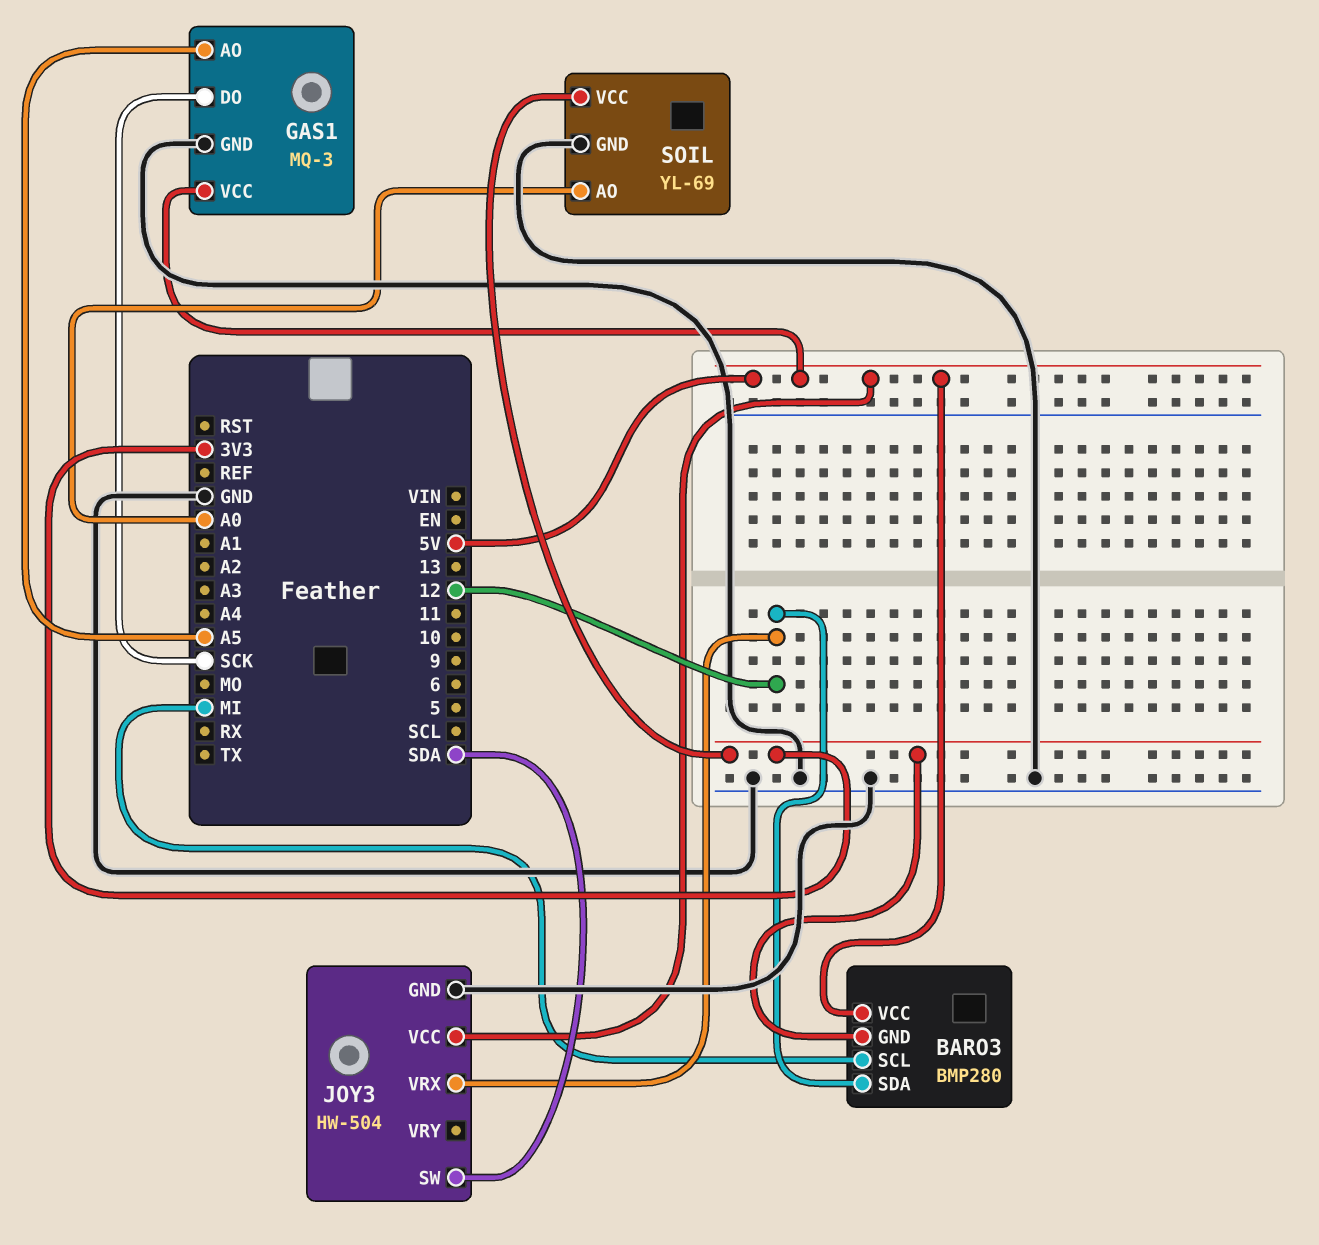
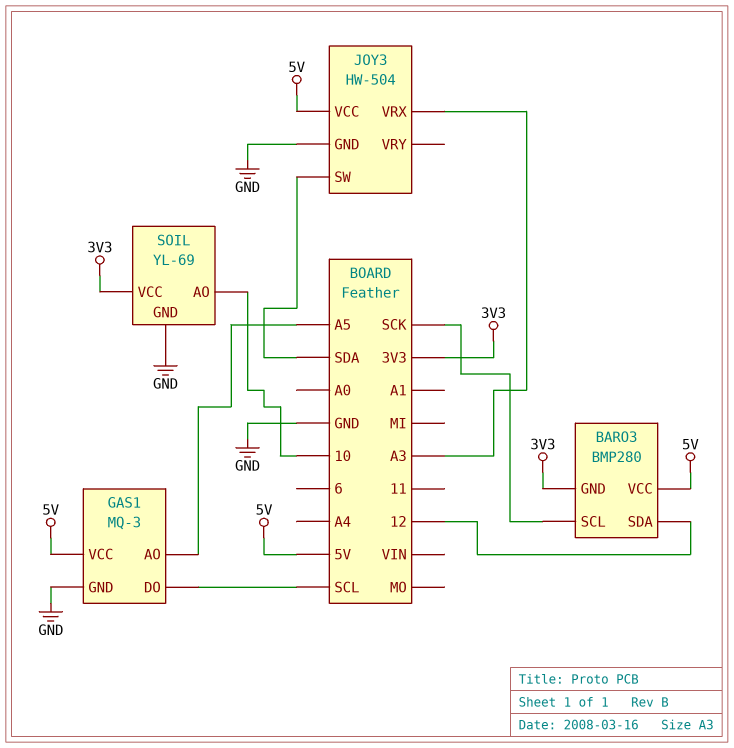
BARO3 pin SCL: MI -> SCK
GAS1 pin DO: SCK -> SCL
JOY3 pin VRX: 12 -> A3
SOIL pin AO: A0 -> 10

